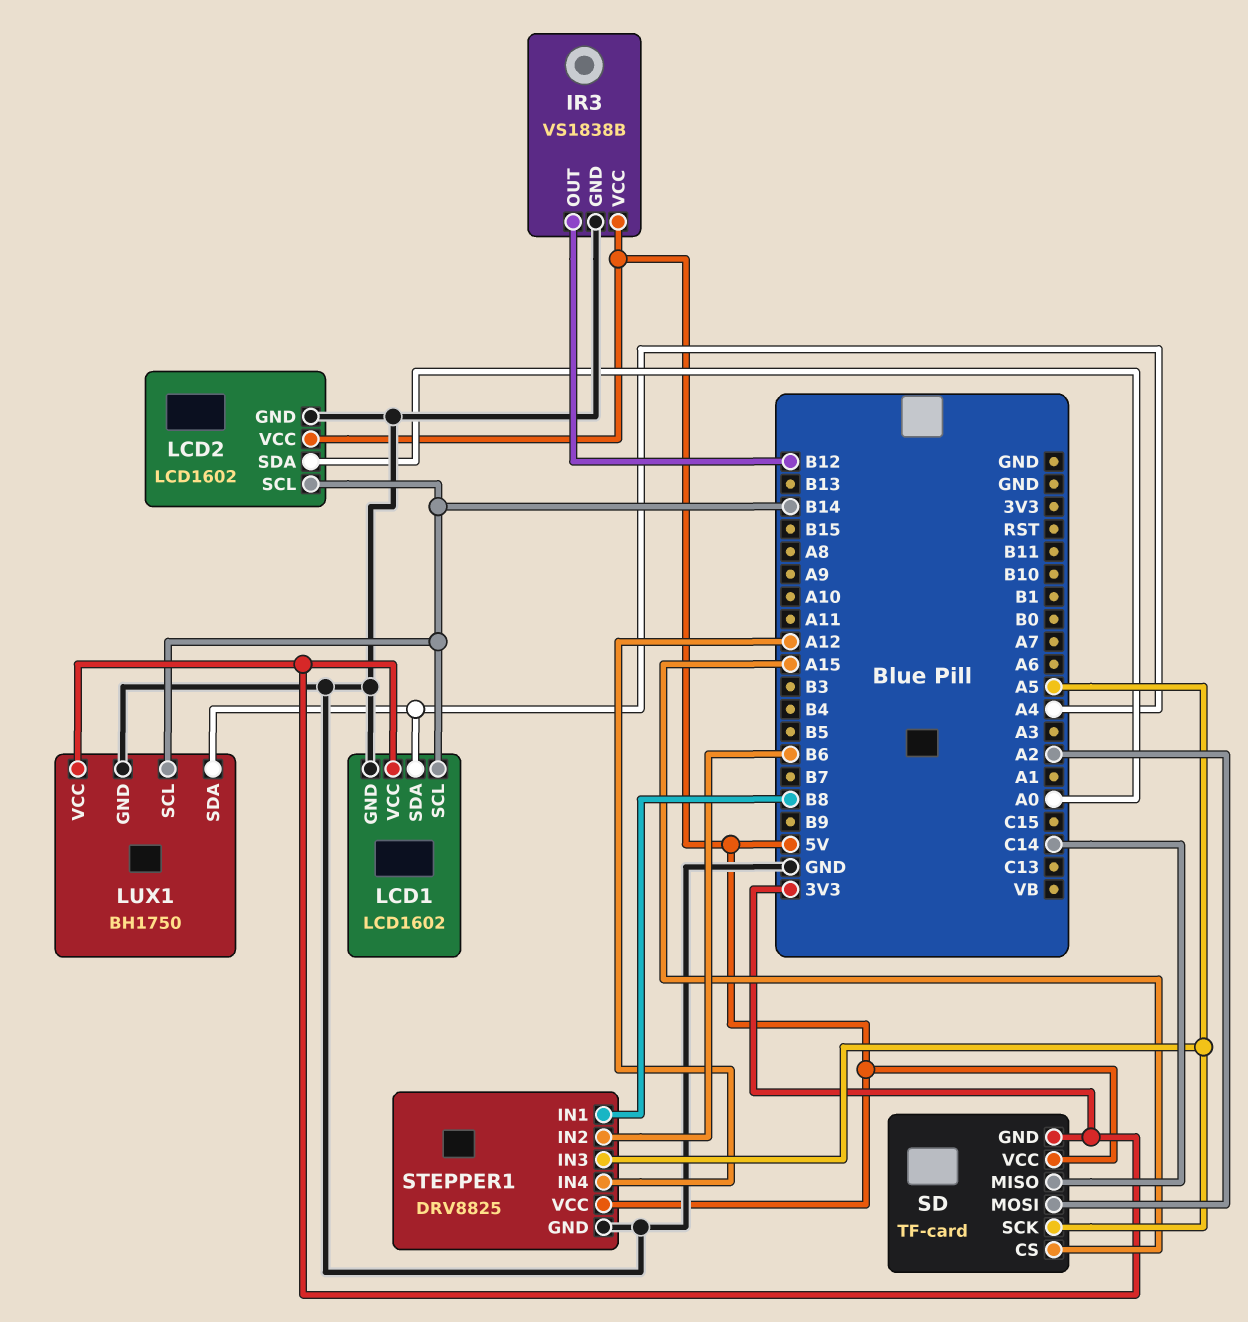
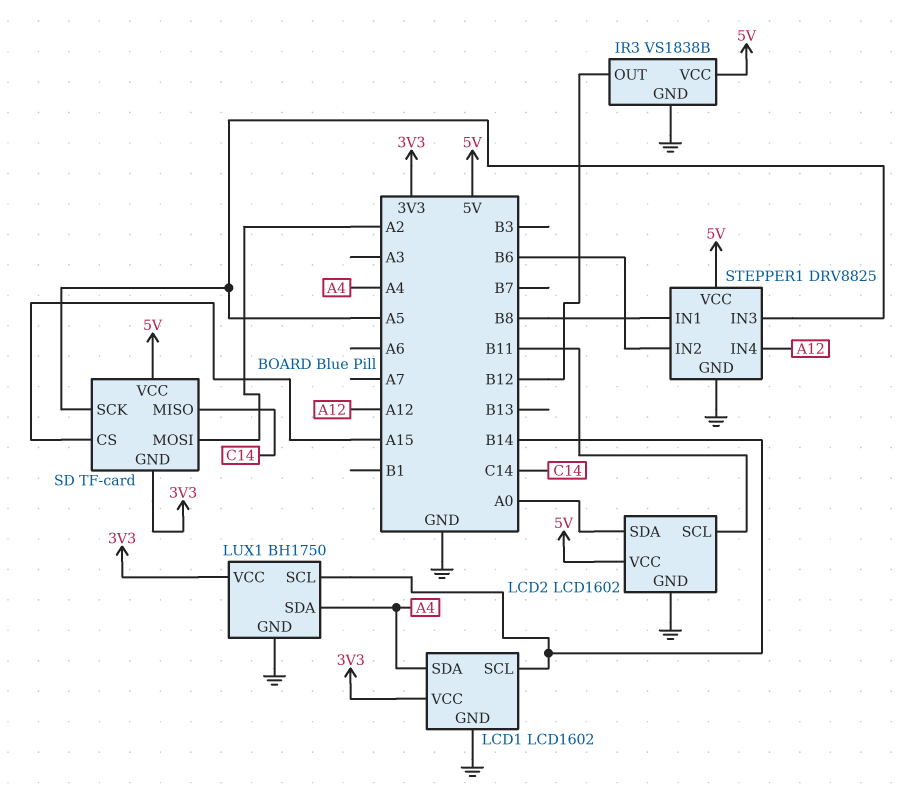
LCD2 pin SCL: B14 -> B11

